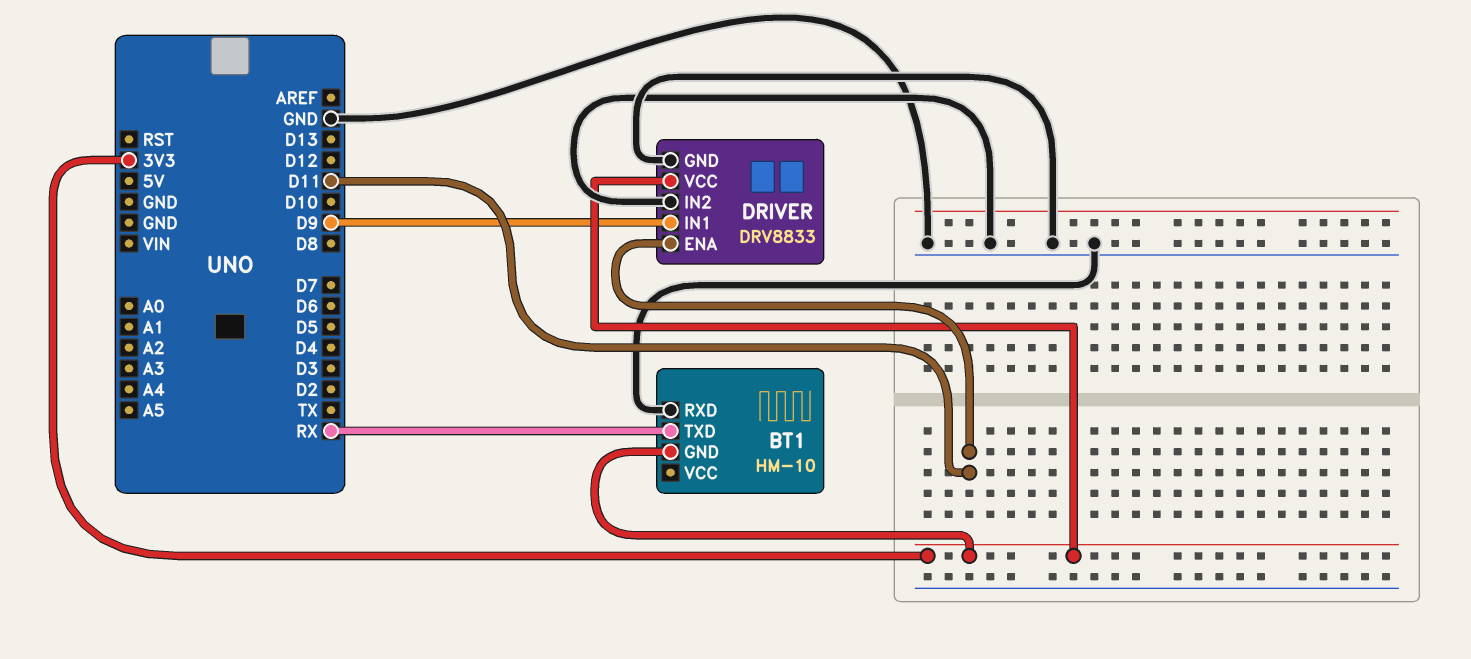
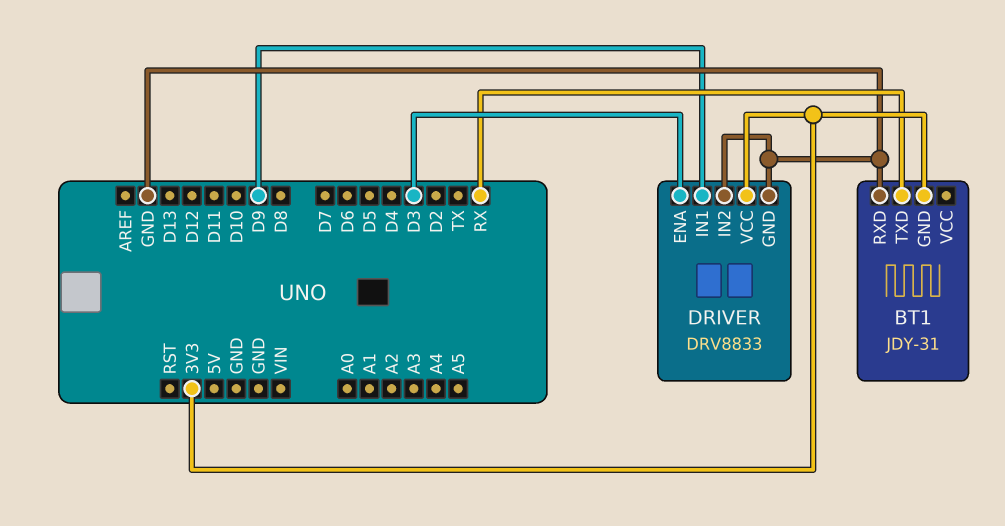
BT1: HM-10 -> JDY-31
DRIVER pin ENA: D11 -> D3

